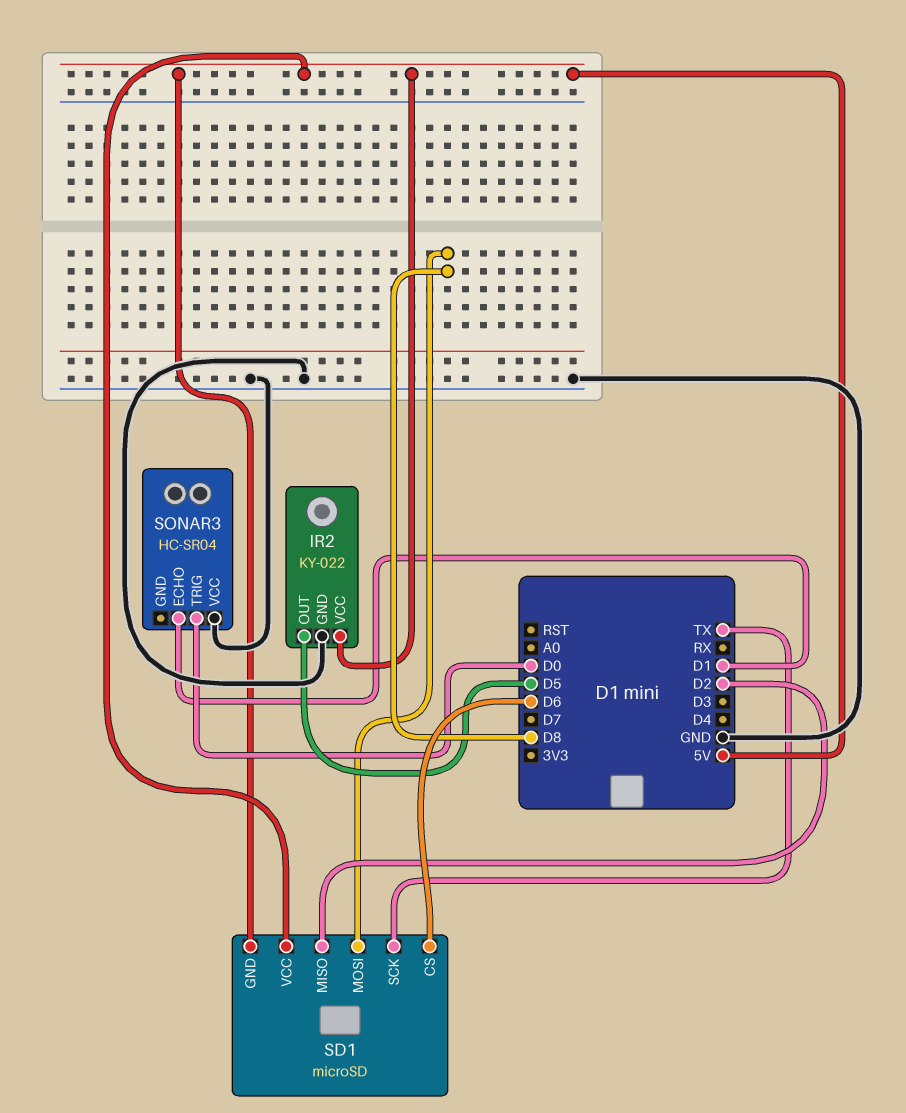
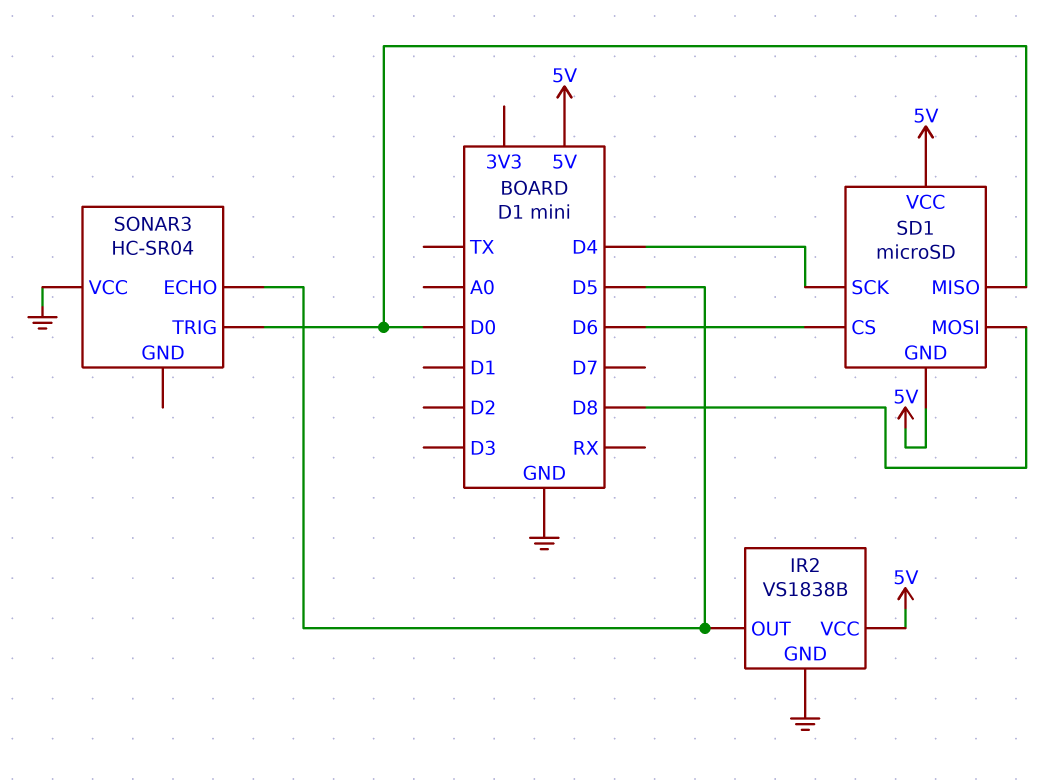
IR2: KY-022 -> VS1838B
SD1 pin MISO: D2 -> D0
SD1 pin SCK: TX -> D4
SONAR3 pin ECHO: D1 -> D5

